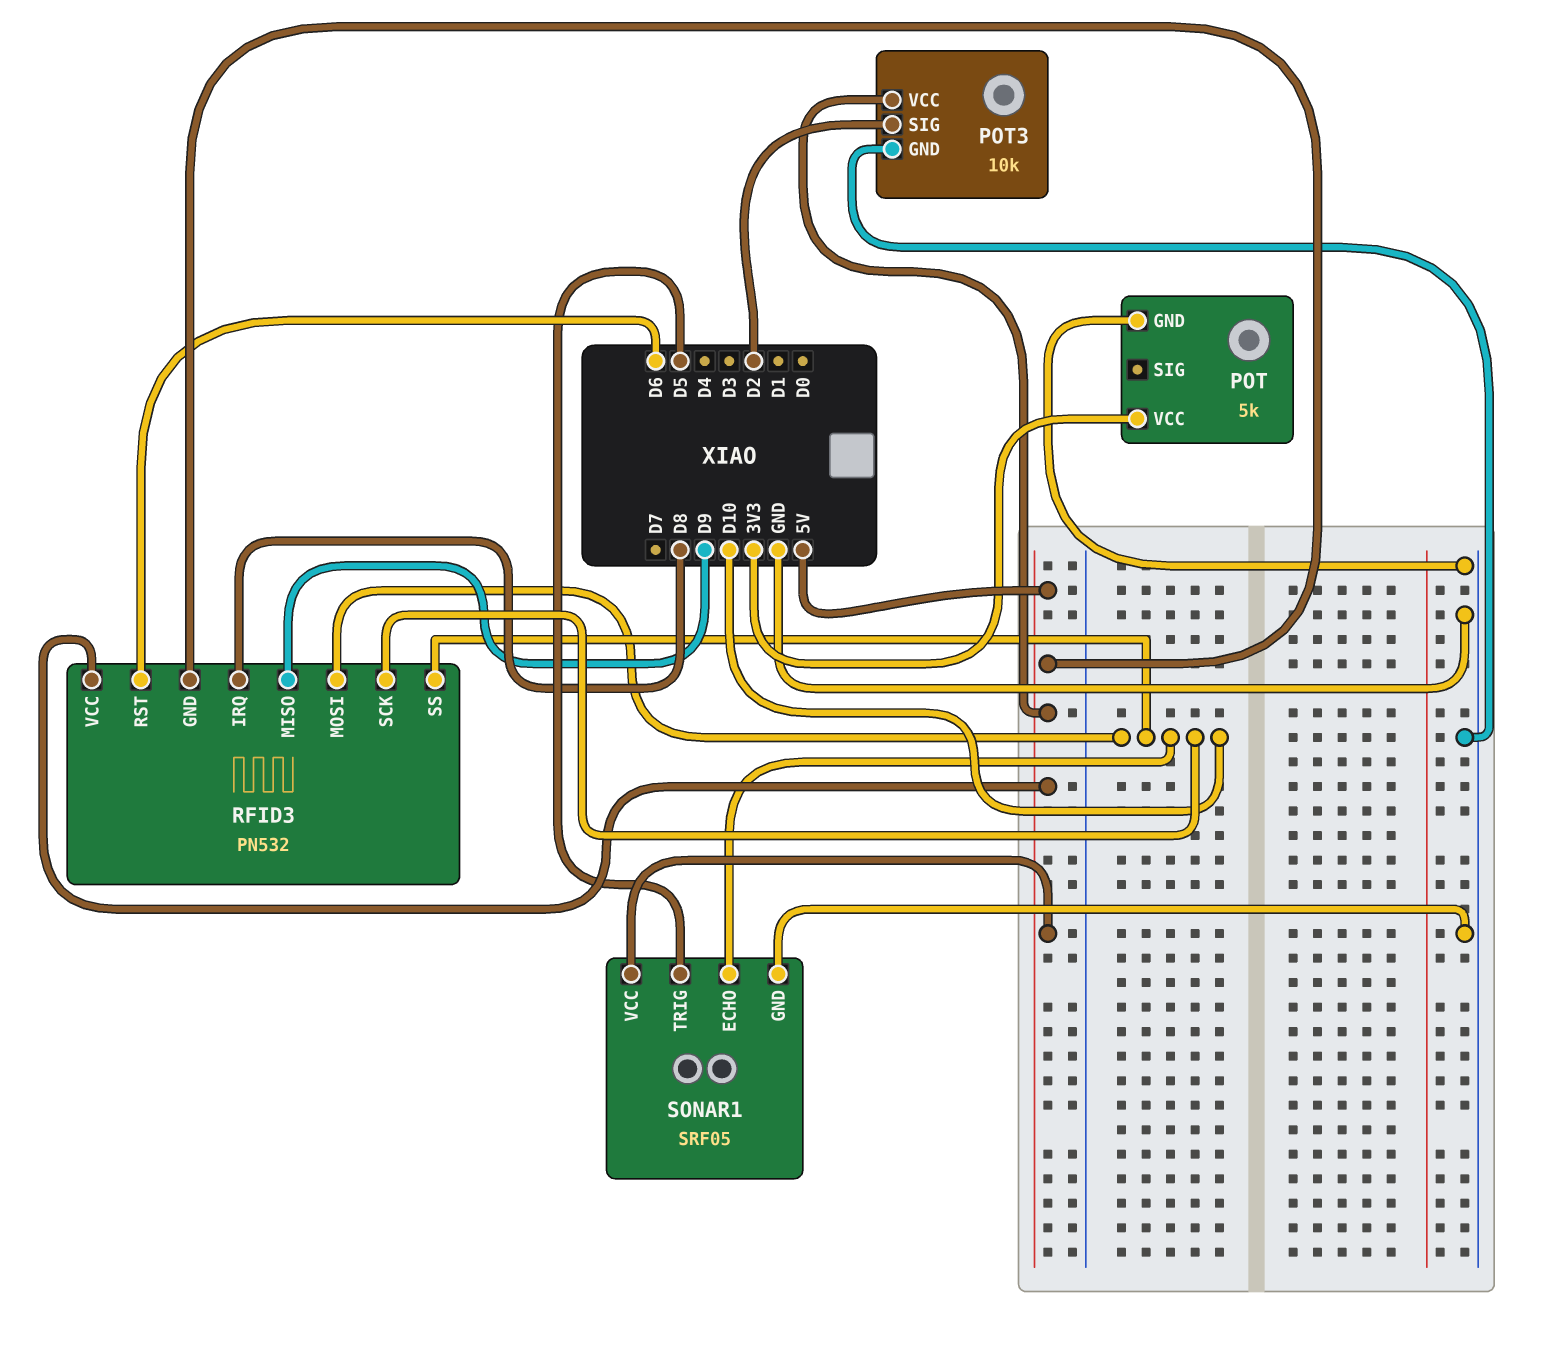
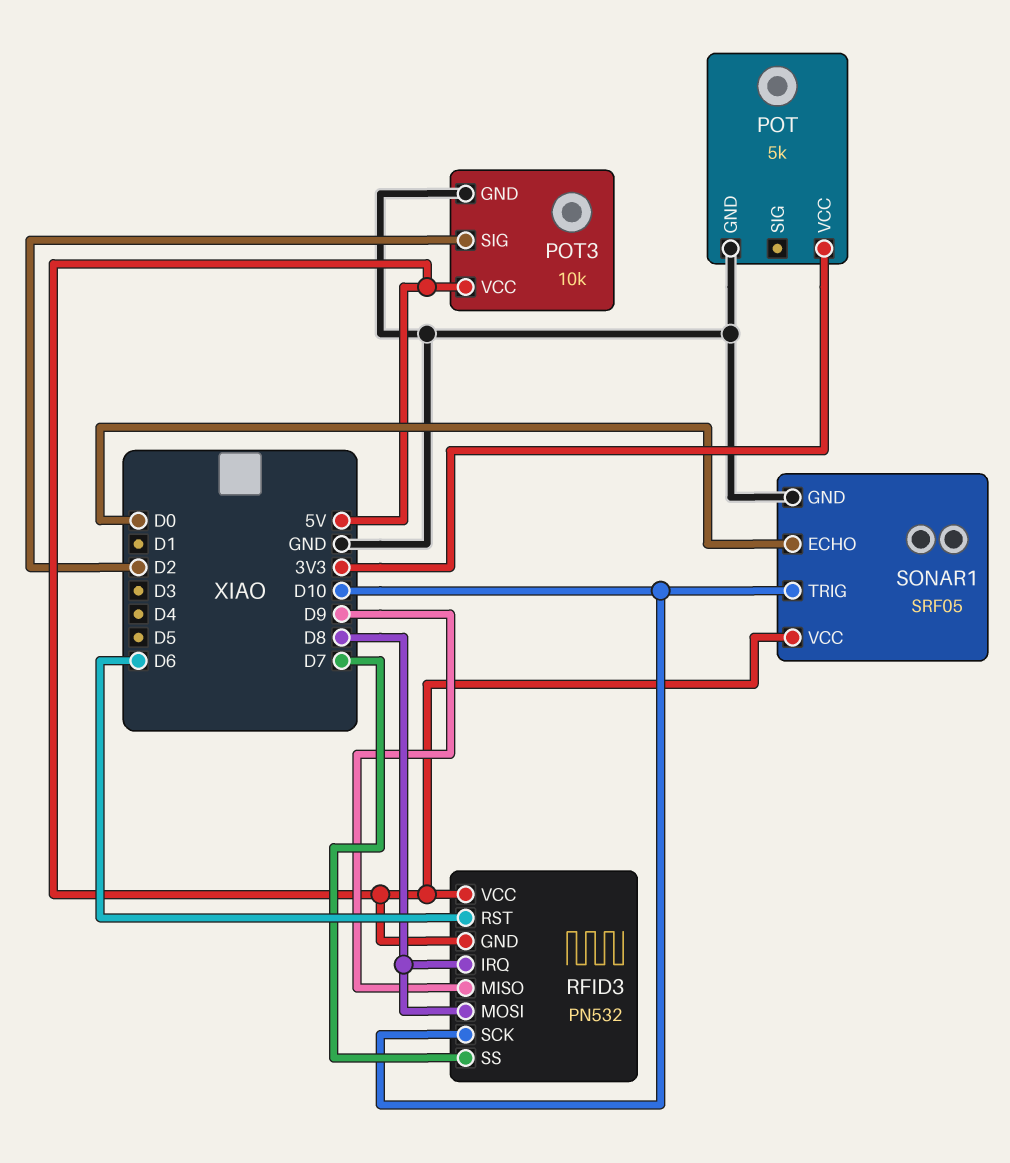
RFID3 pin MOSI: D10 -> D8
RFID3 pin SS: D10 -> D7
SONAR1 pin ECHO: D10 -> D0
SONAR1 pin TRIG: D5 -> D10

